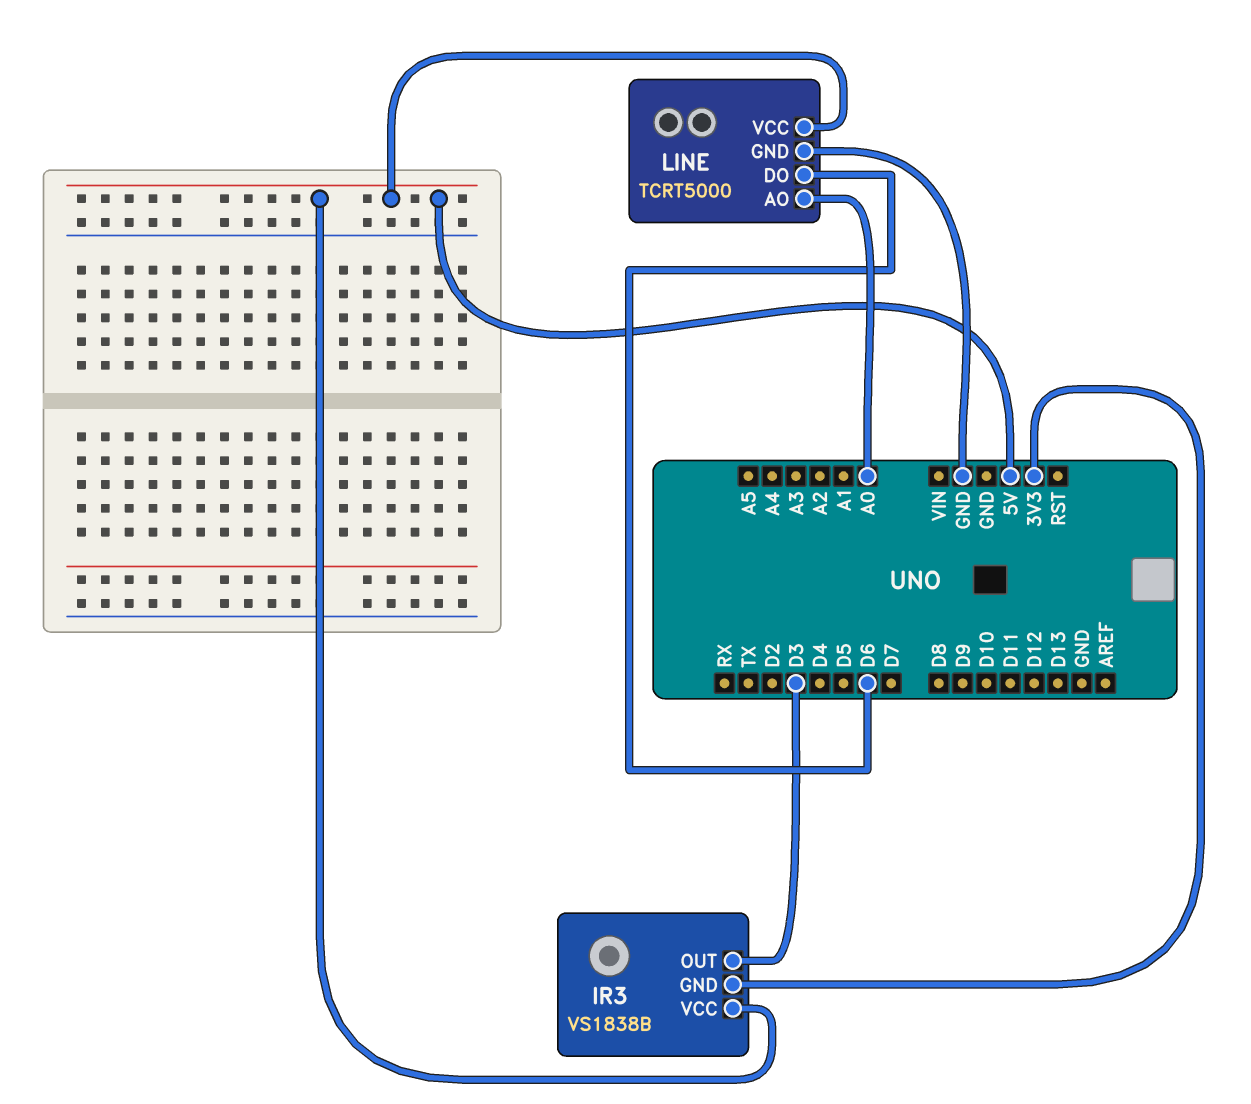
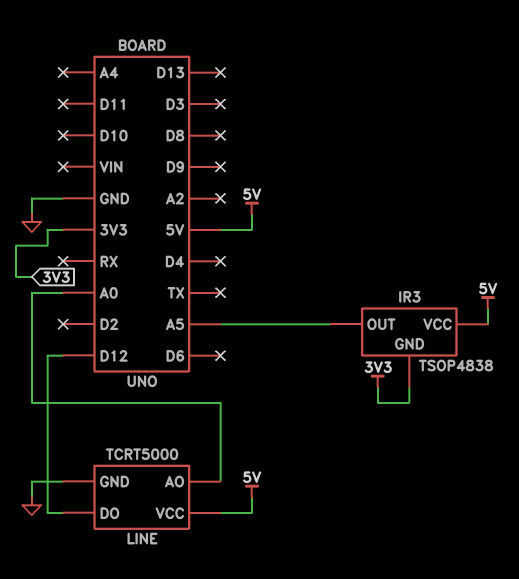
IR3: VS1838B -> TSOP4838
IR3 pin OUT: D3 -> A5
LINE pin DO: D6 -> D12

